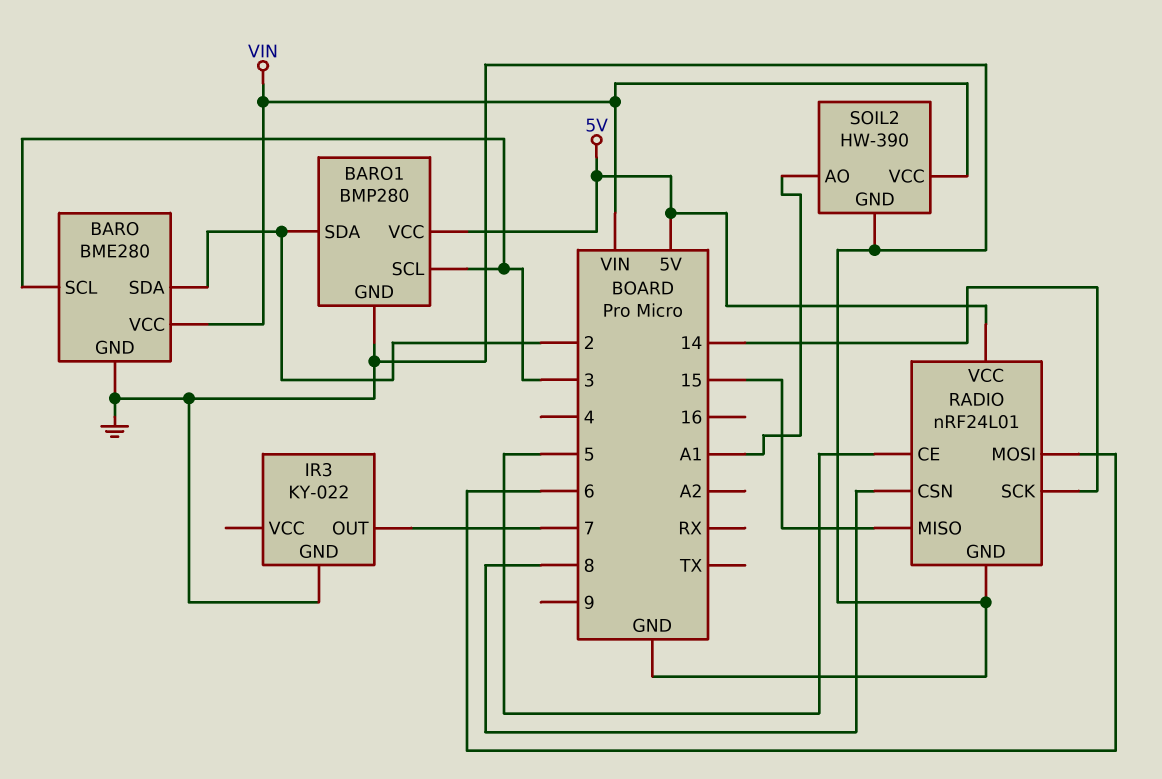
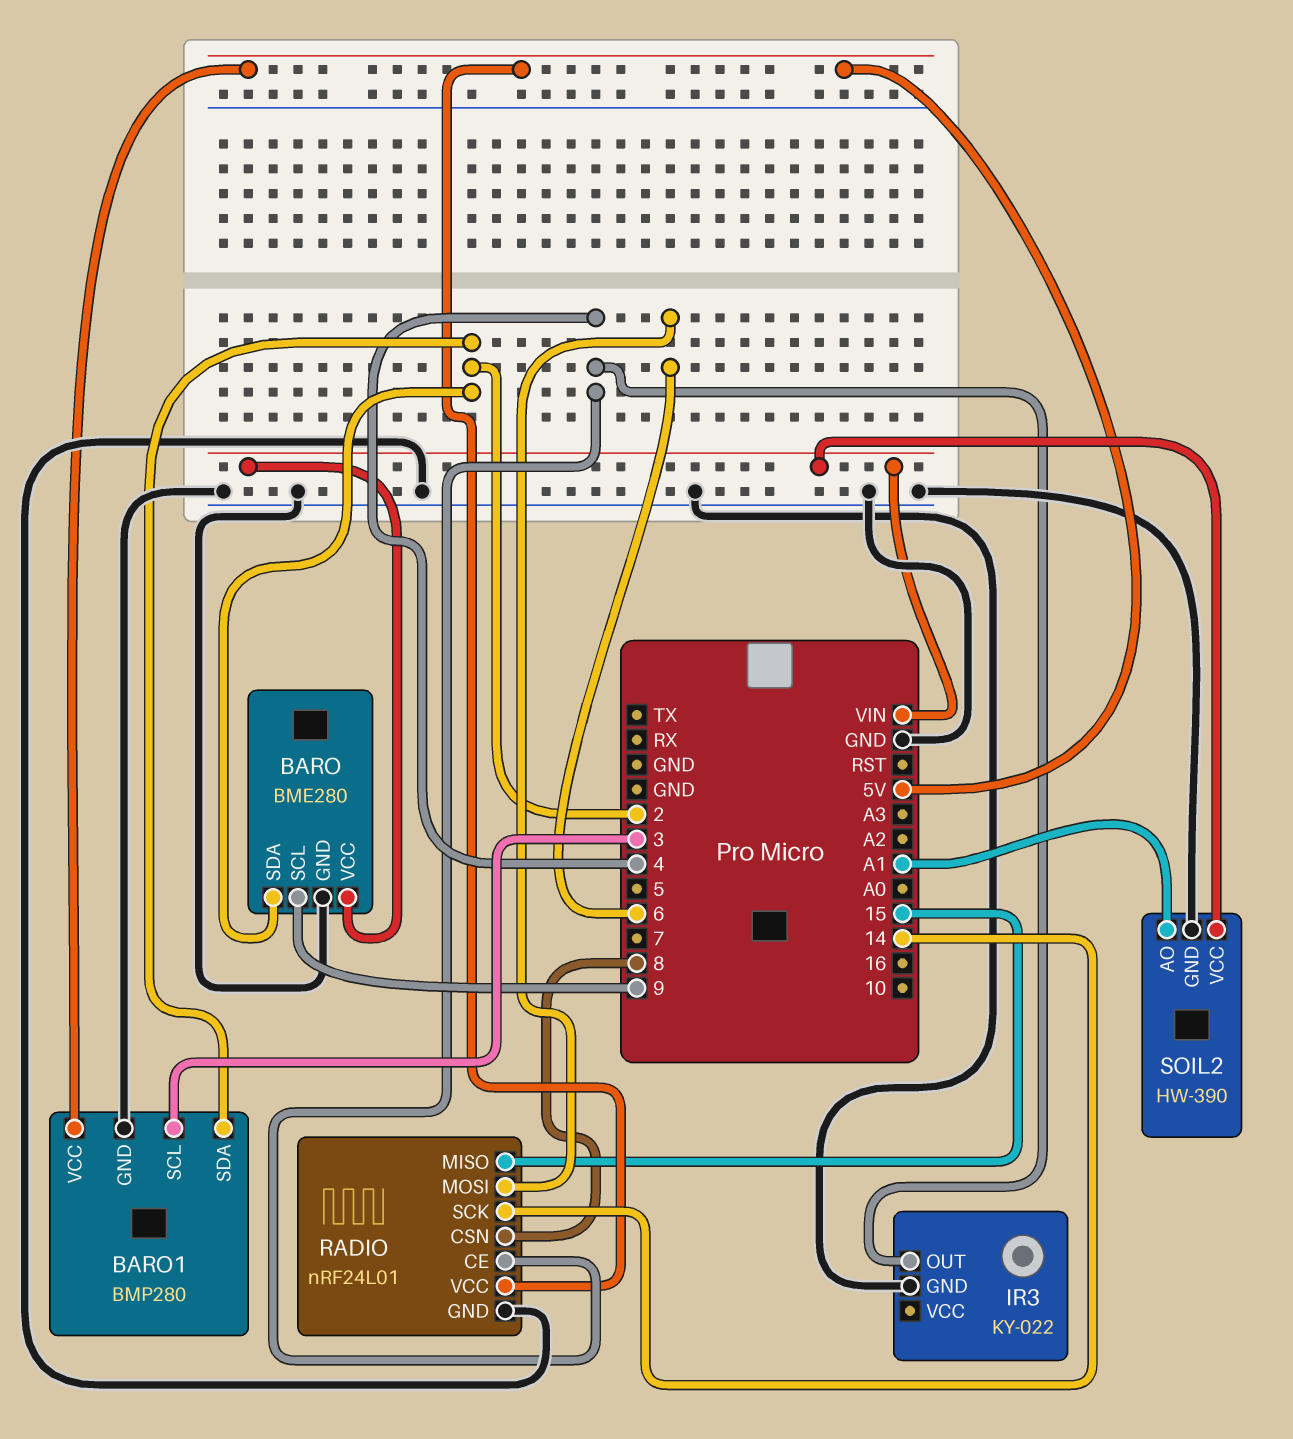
BARO pin SCL: 3 -> 9
IR3 pin OUT: 7 -> 4
RADIO pin CE: 5 -> 4

